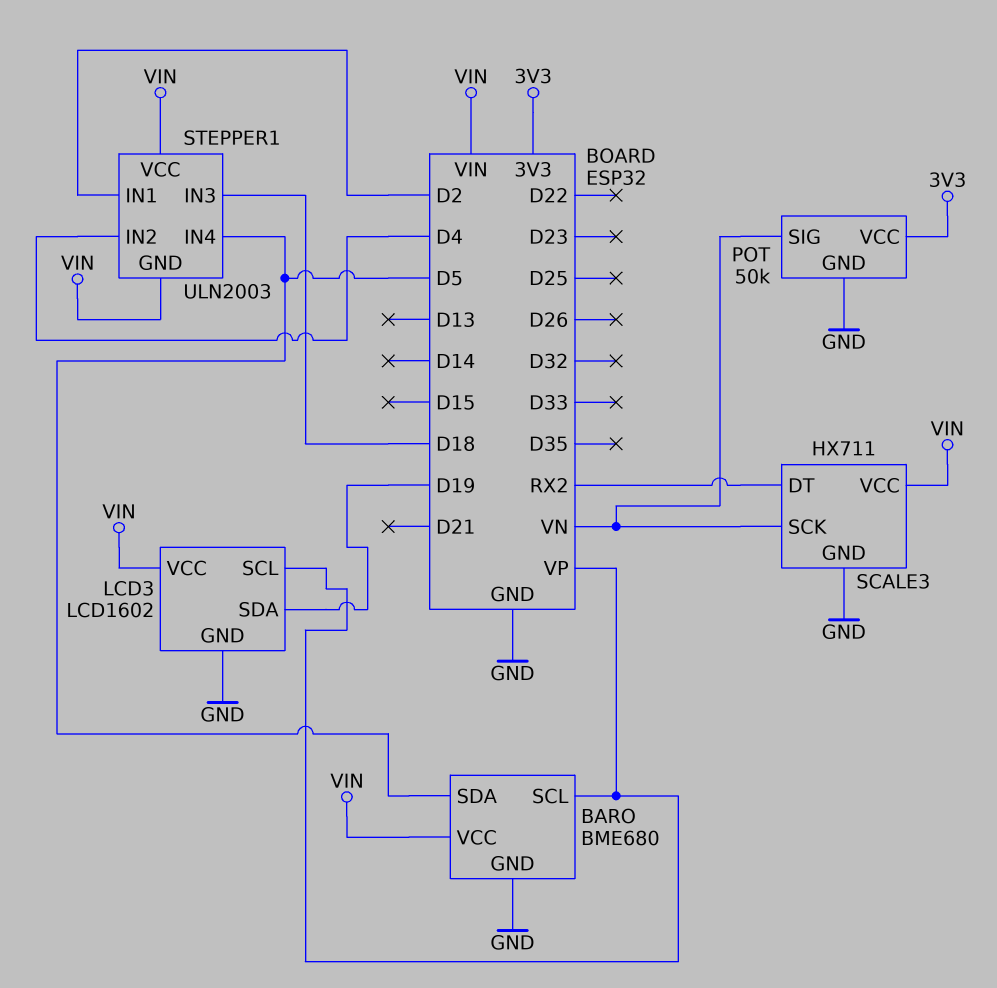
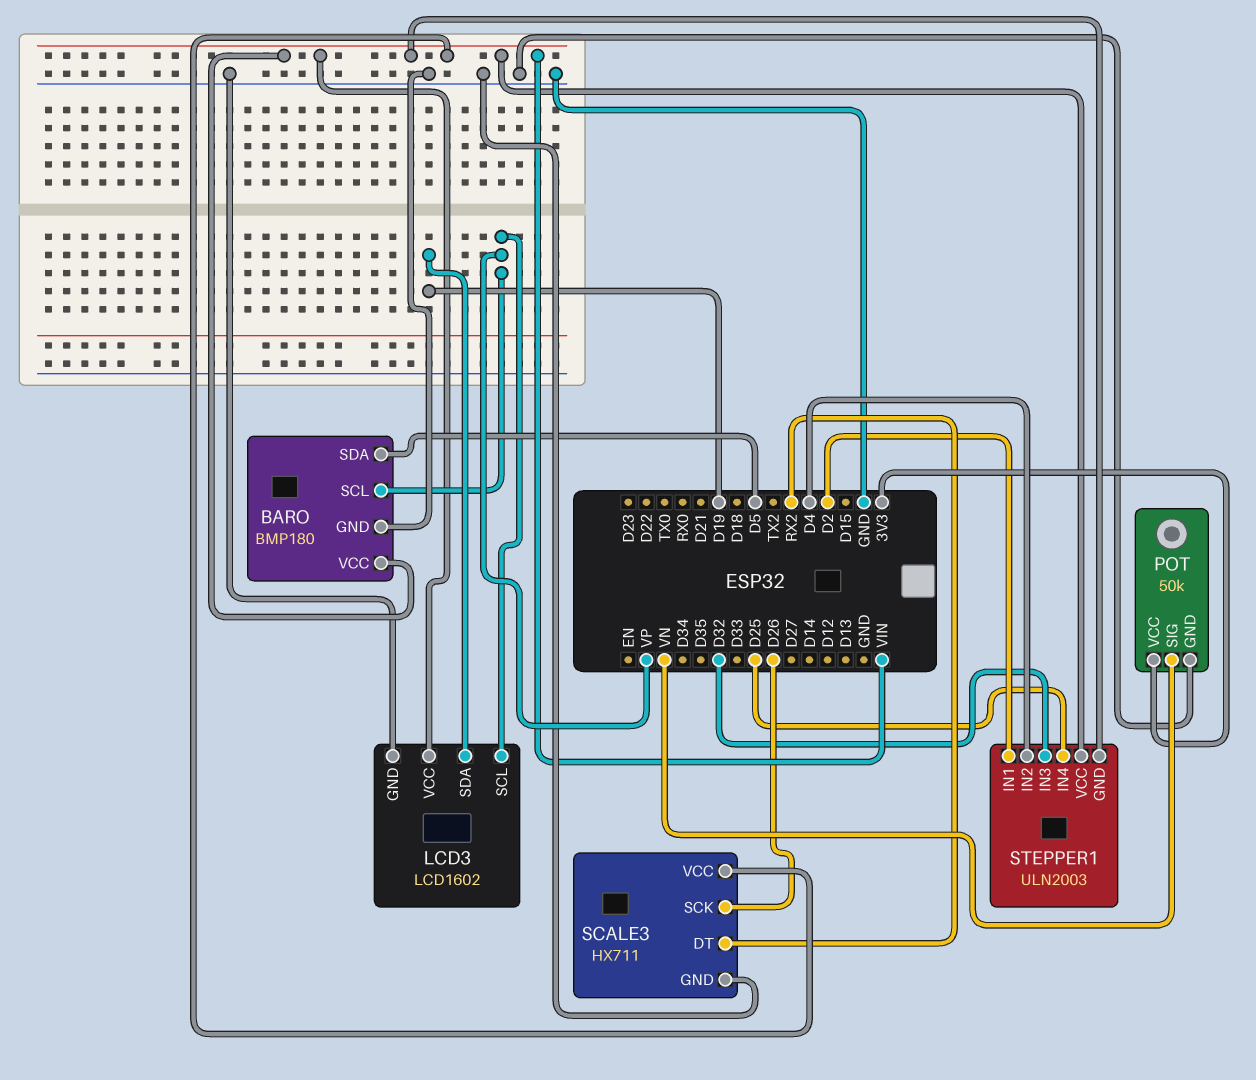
BARO: BME680 -> BMP180
SCALE3 pin SCK: VN -> D26
STEPPER1 pin IN3: D18 -> D32
STEPPER1 pin IN4: D5 -> D25

